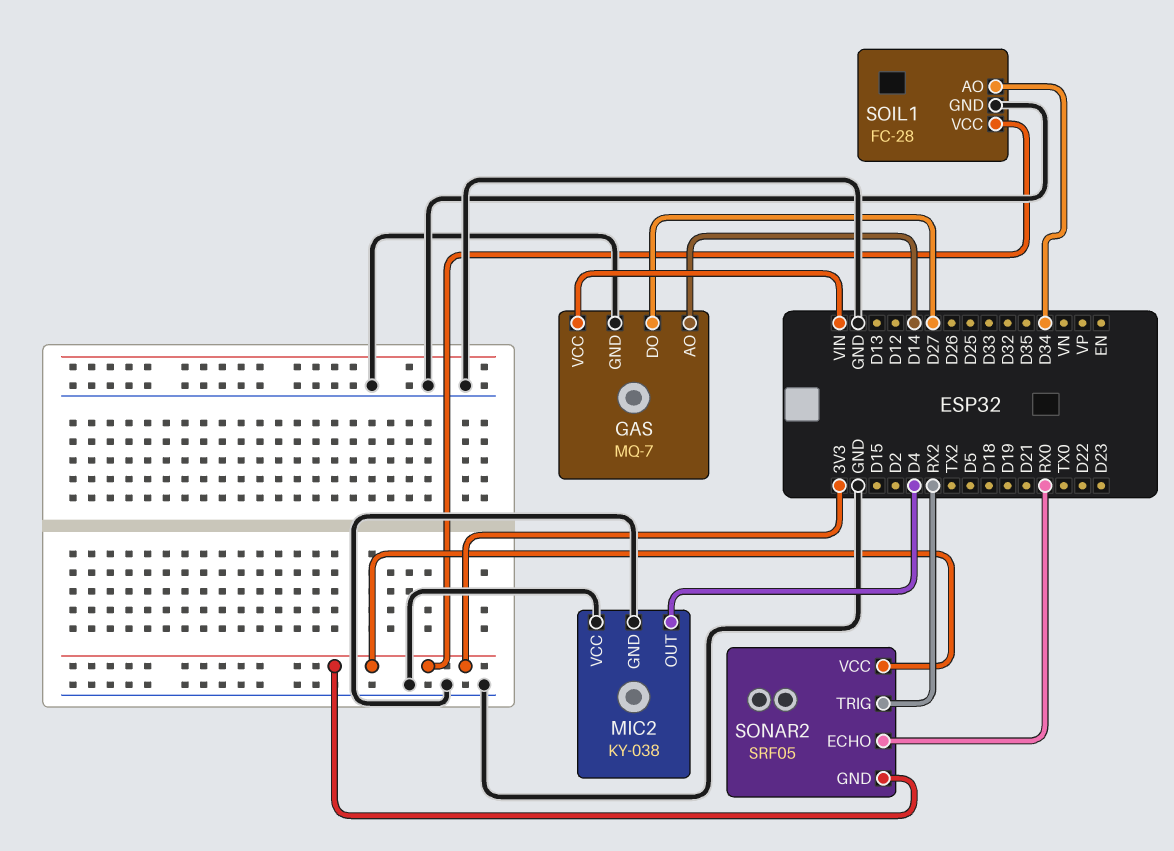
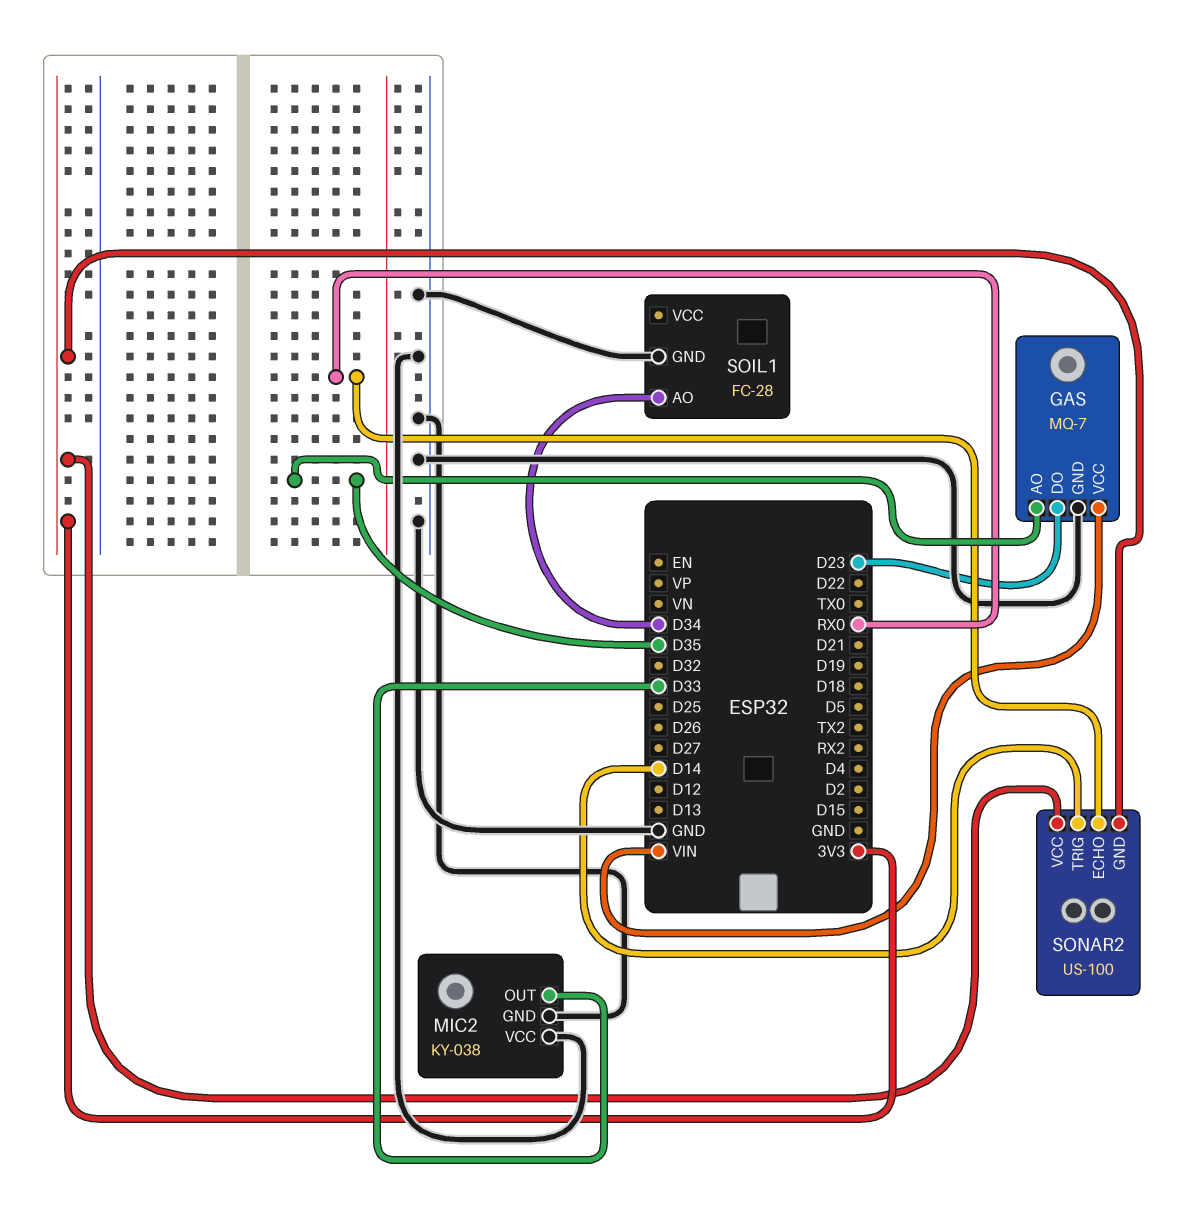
GAS pin AO: D14 -> D35
GAS pin DO: D27 -> D23
MIC2 pin OUT: D4 -> D33
SOIL1 pin VCC: 3V3 -> none
SONAR2: SRF05 -> US-100
SONAR2 pin TRIG: RX2 -> D14

